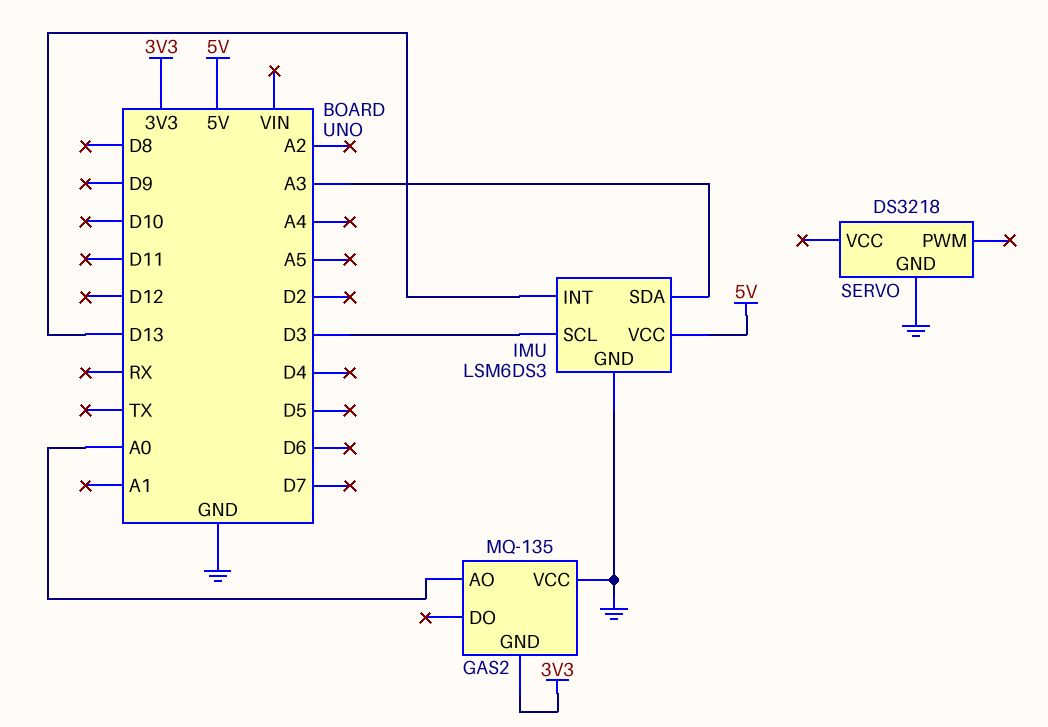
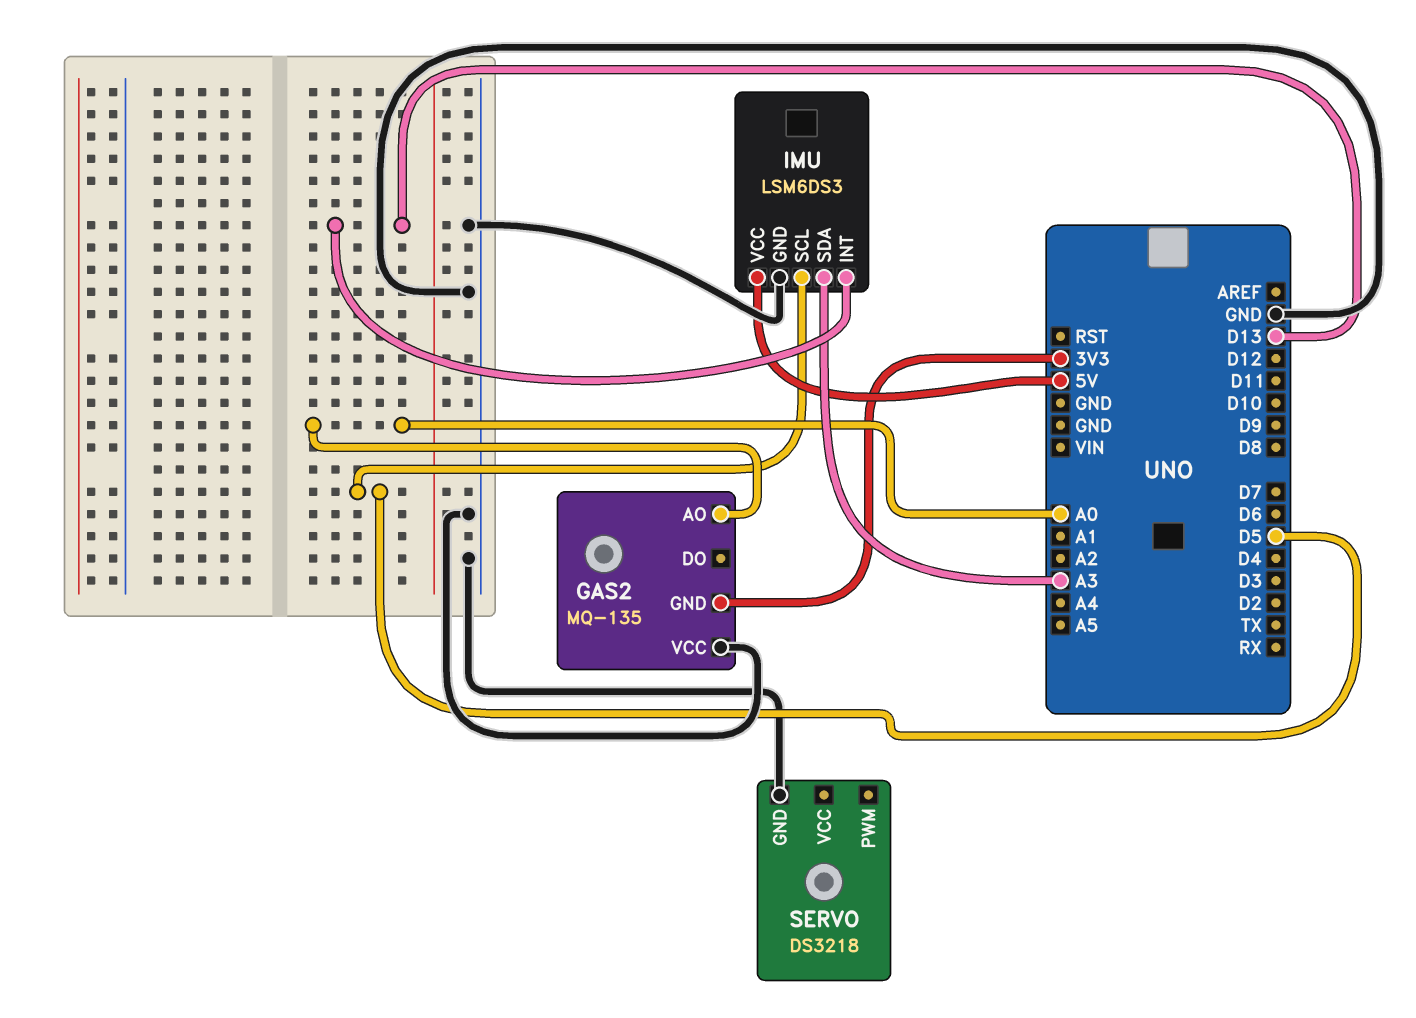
IMU pin SCL: D3 -> D5

